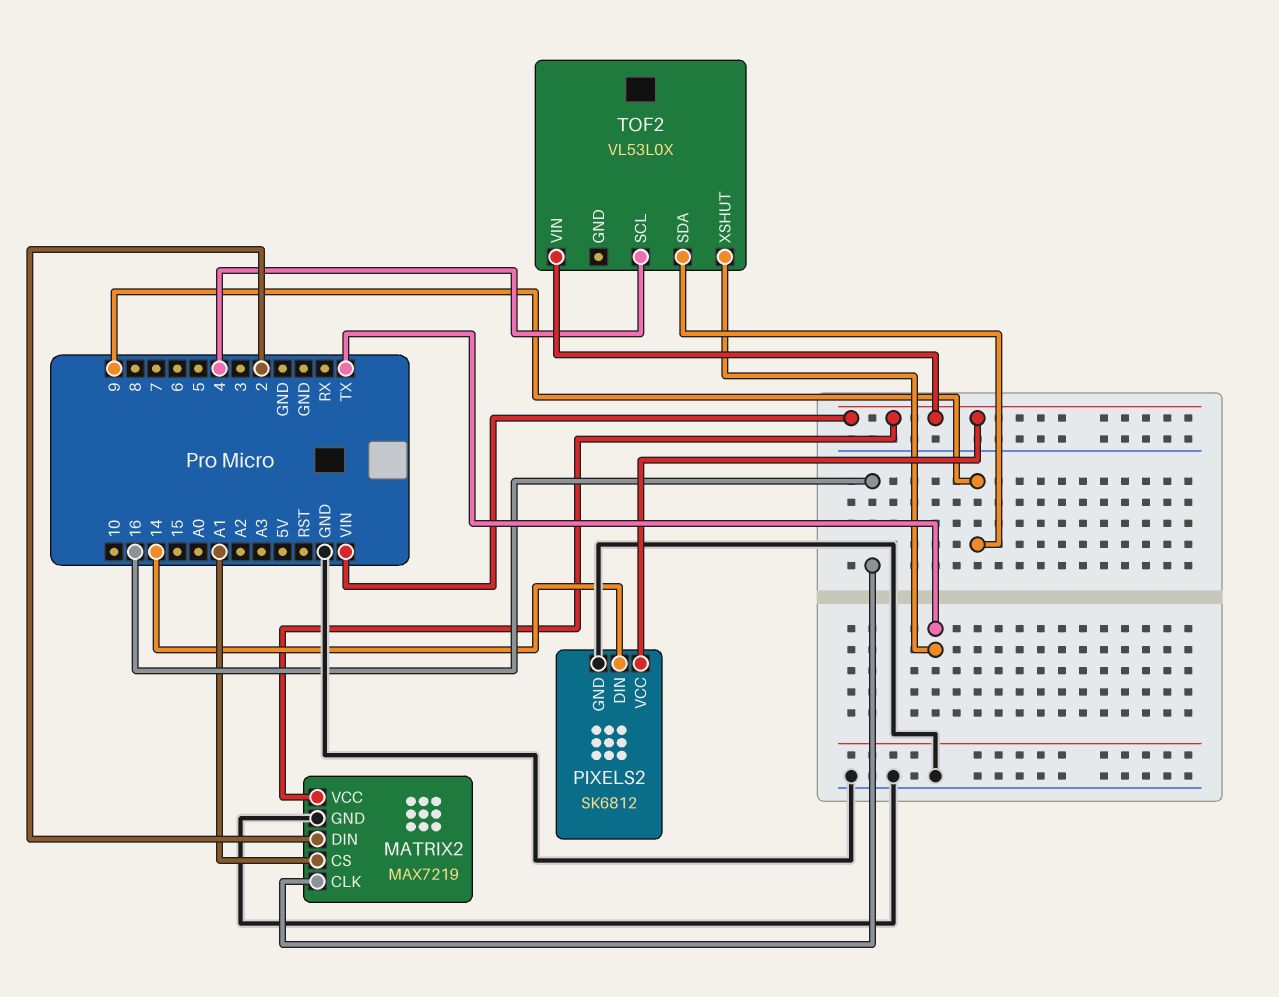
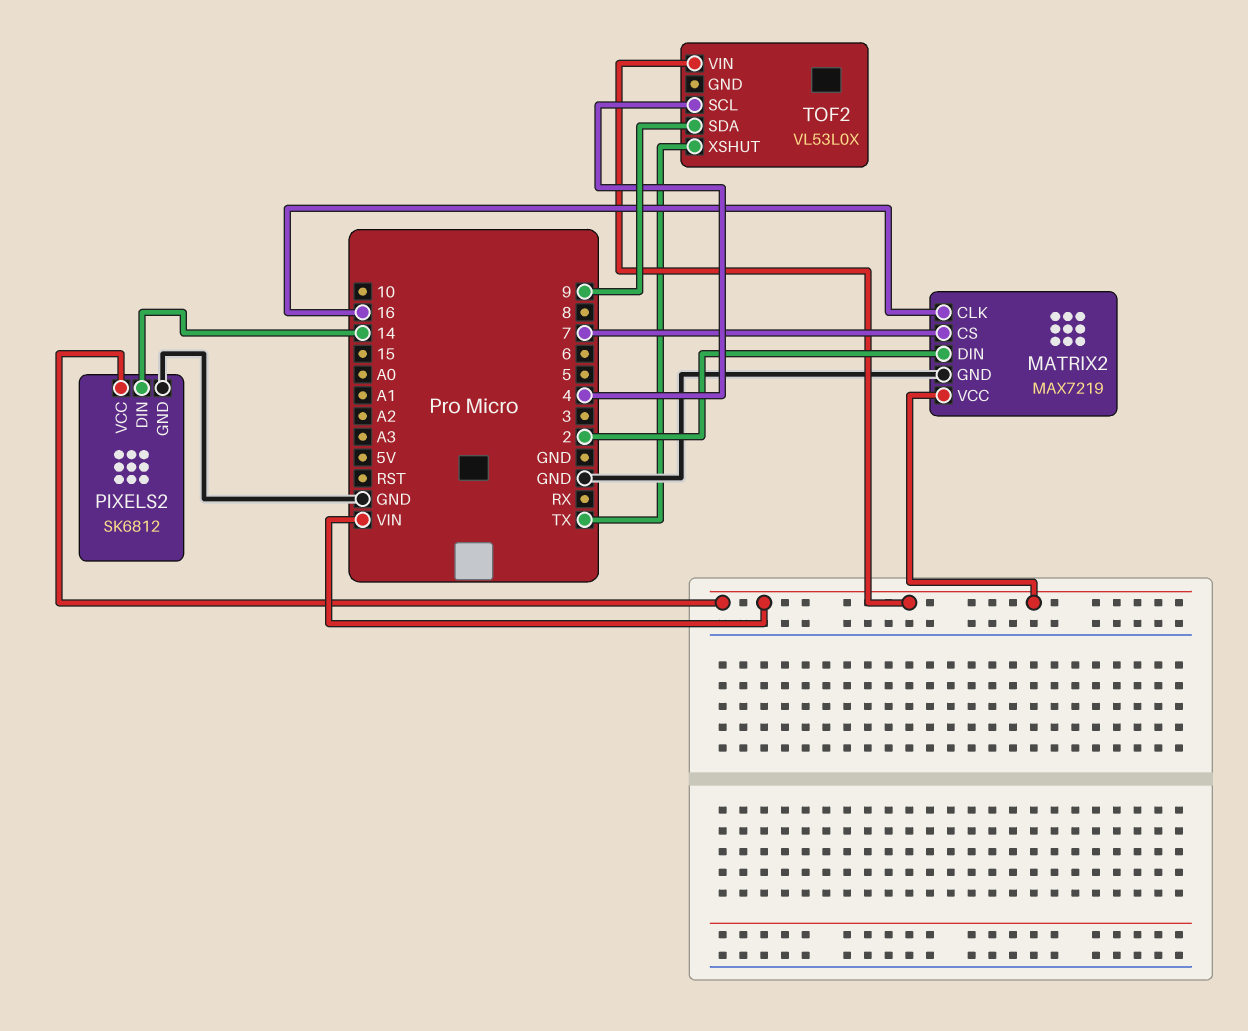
MATRIX2 pin CS: A1 -> 7

